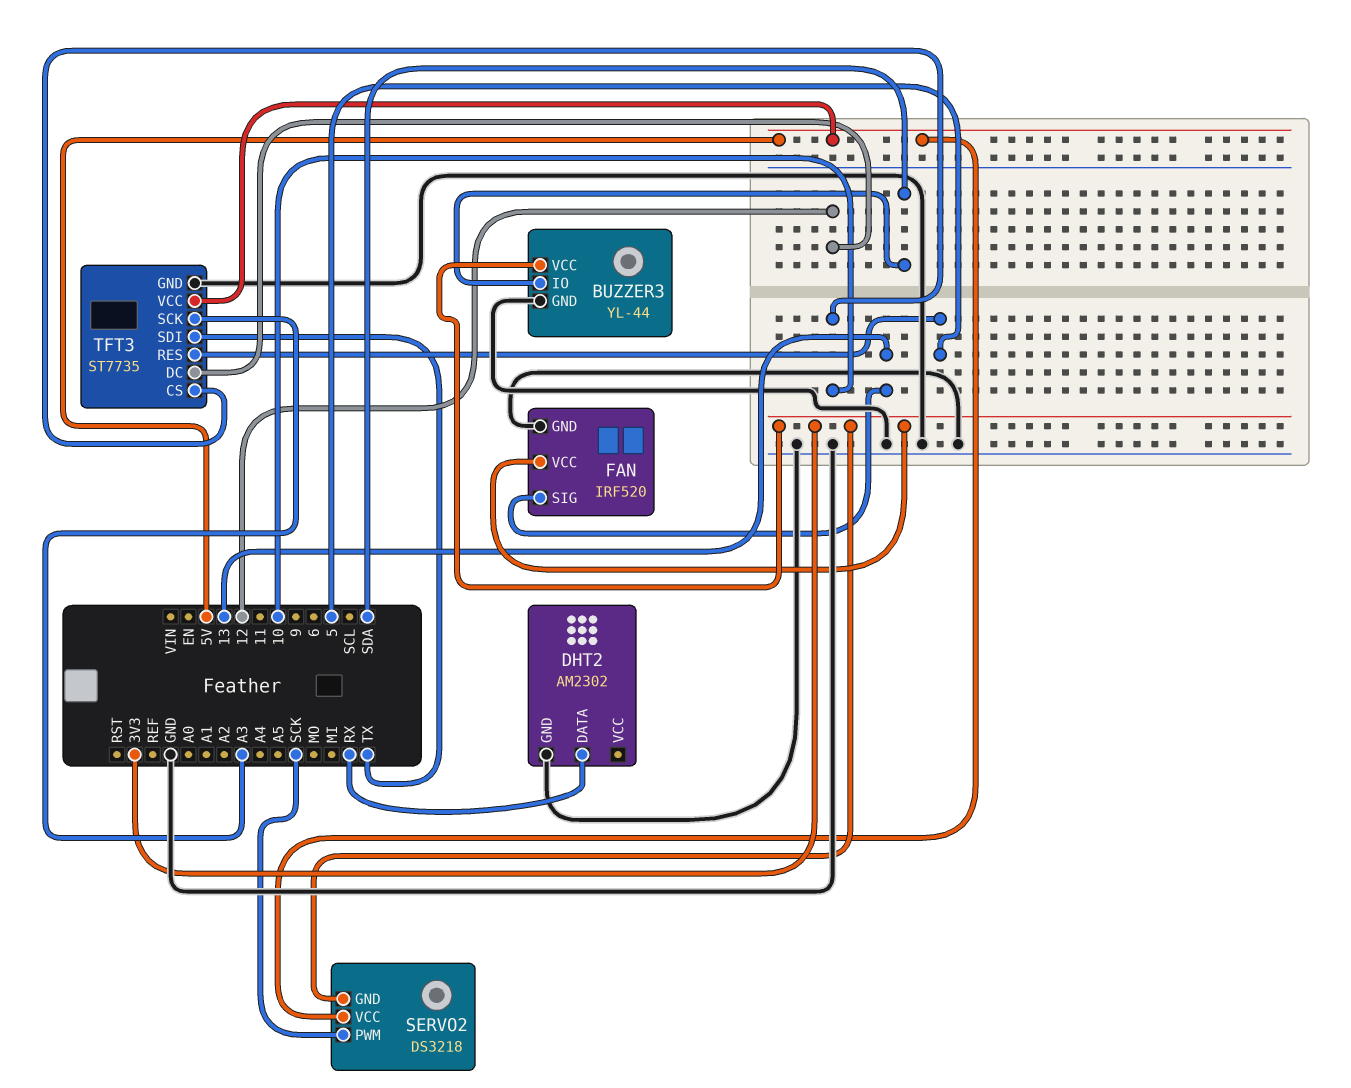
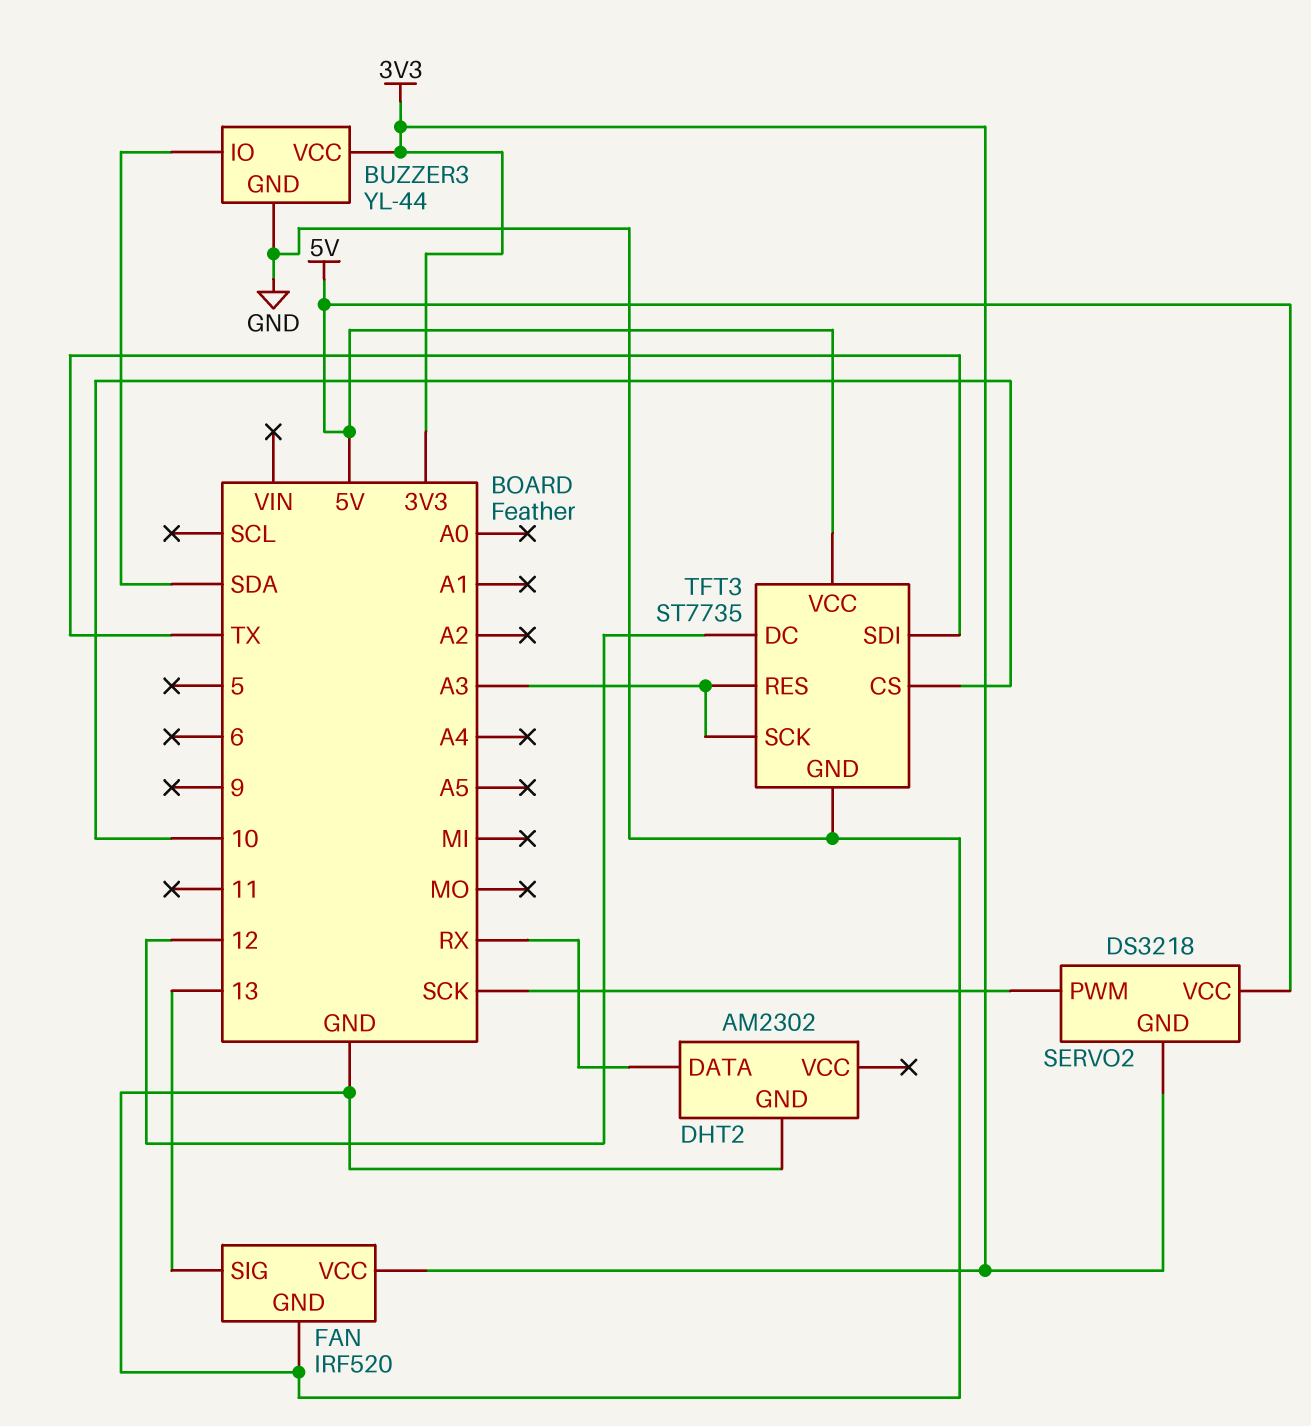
TFT3 pin RES: 5 -> A3

